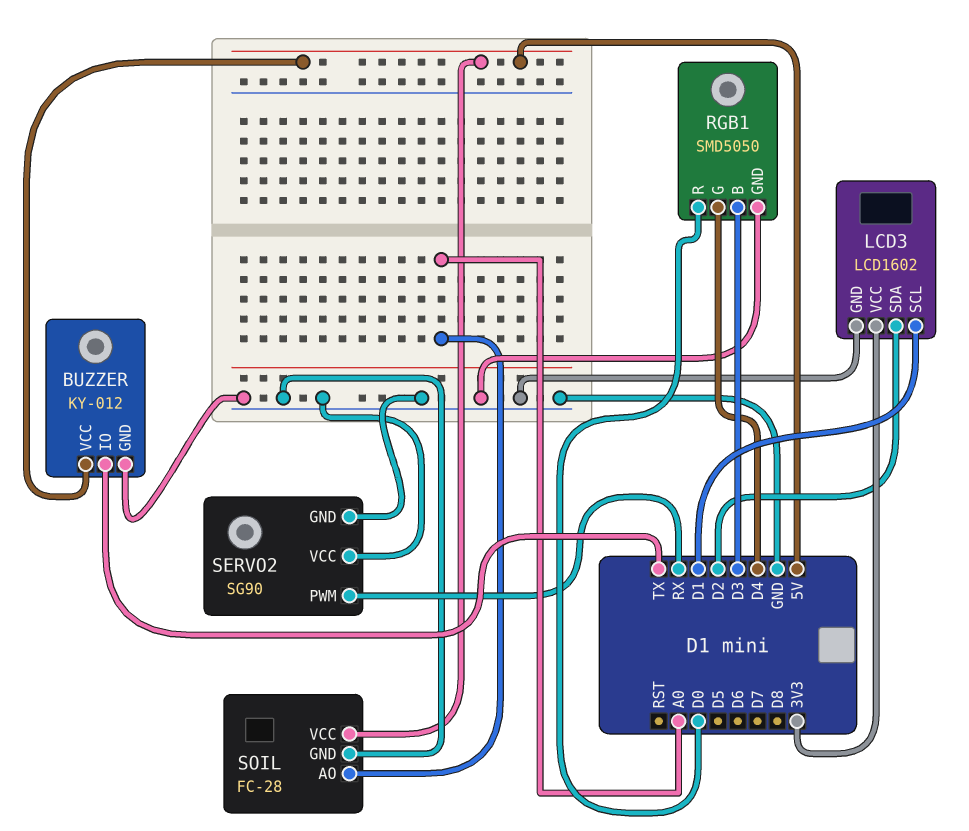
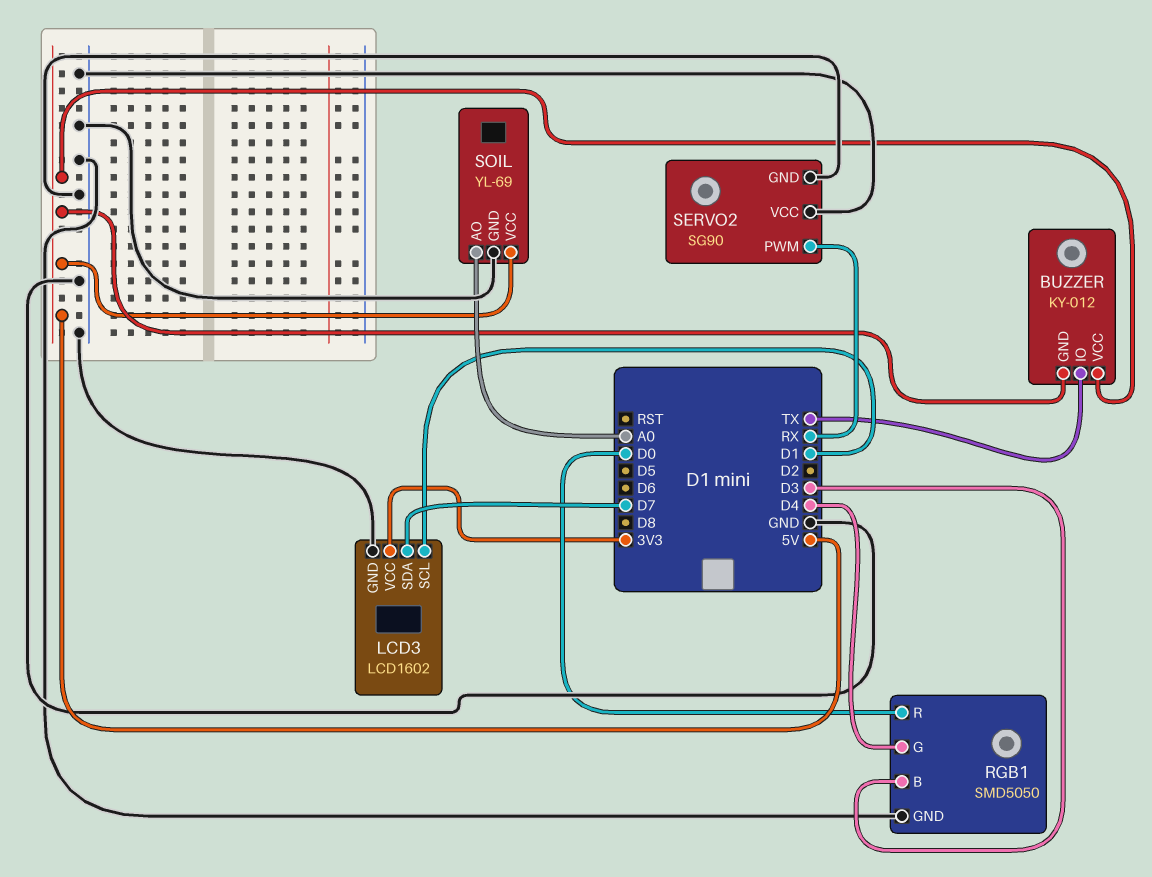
BUZZER pin GND: GND -> 5V
LCD3 pin SDA: D2 -> D7
SOIL: FC-28 -> YL-69

